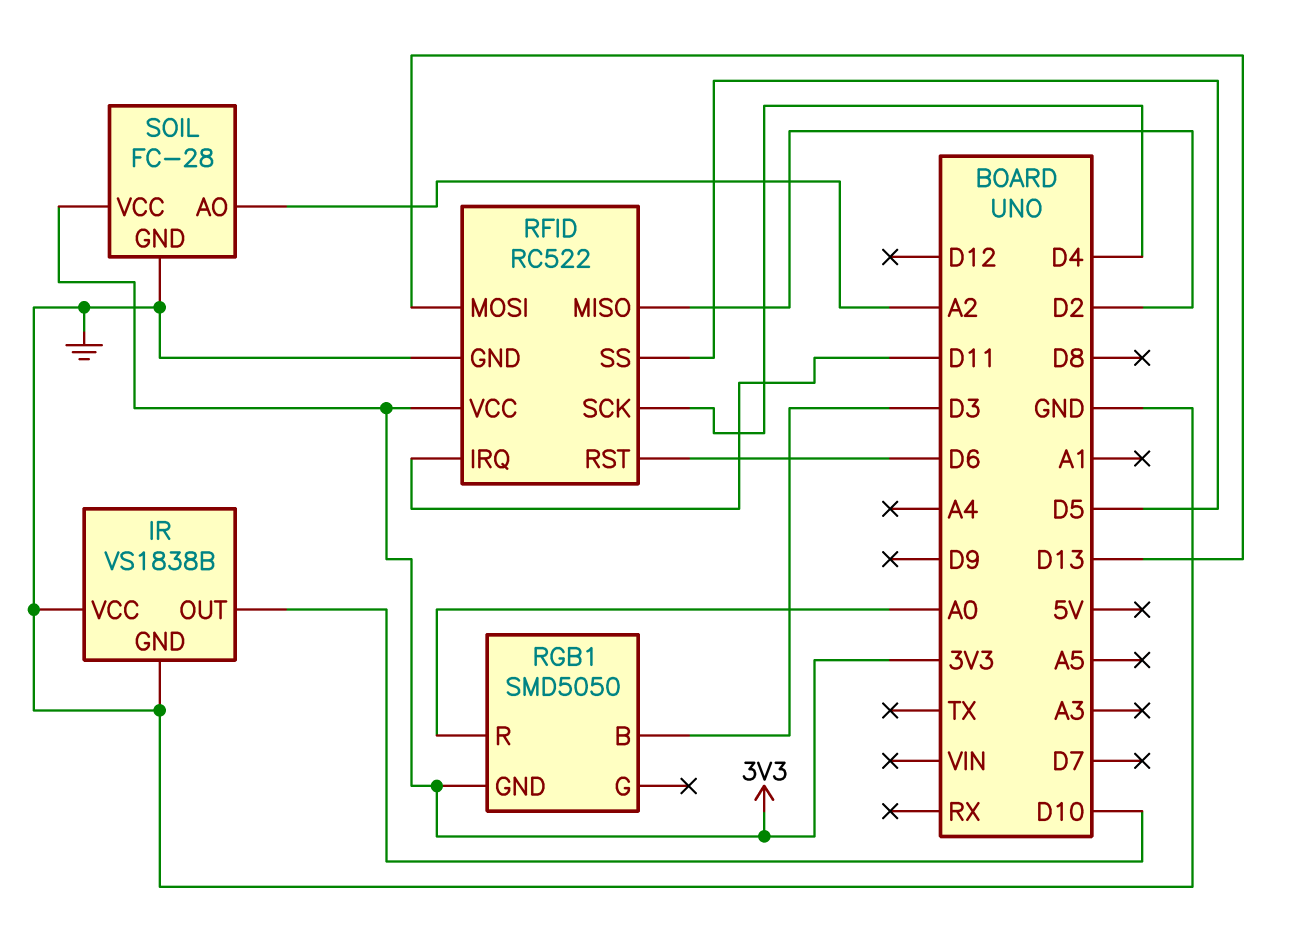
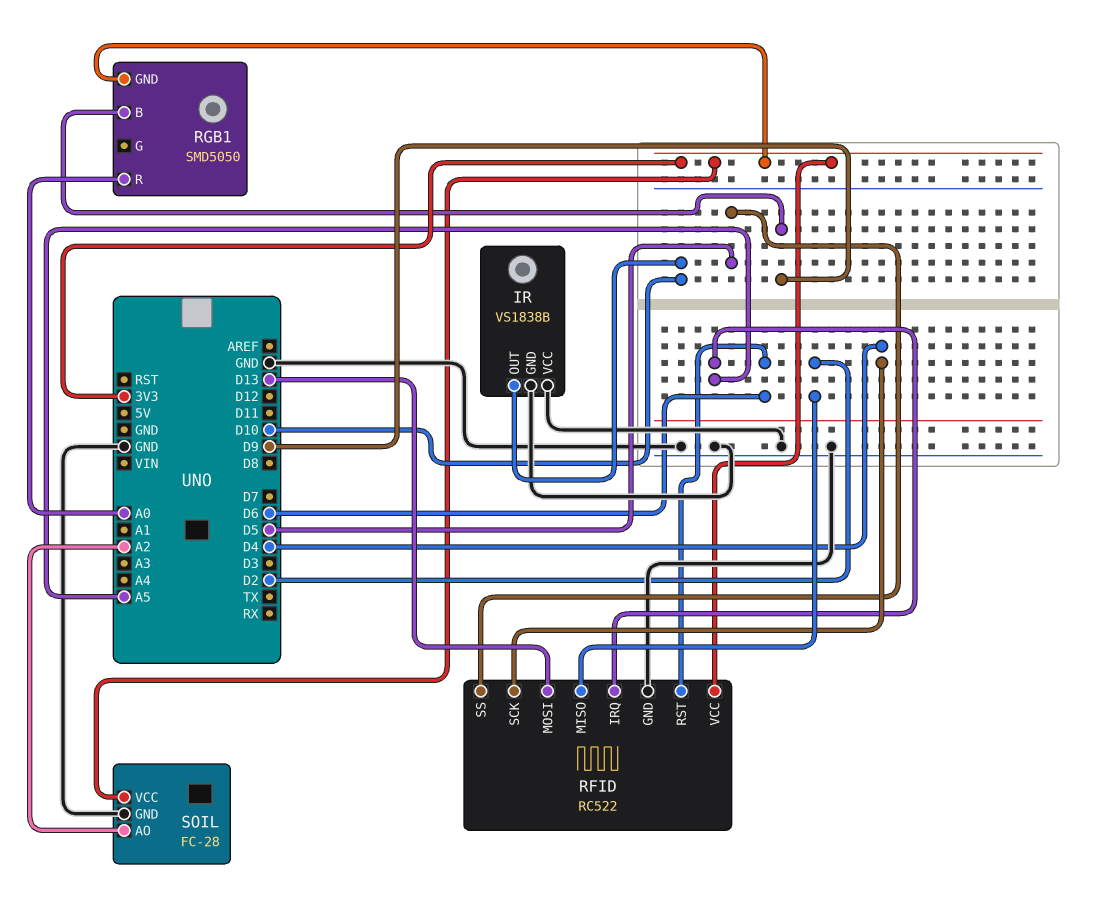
RFID pin IRQ: D11 -> A5
RGB1 pin B: D3 -> D9

